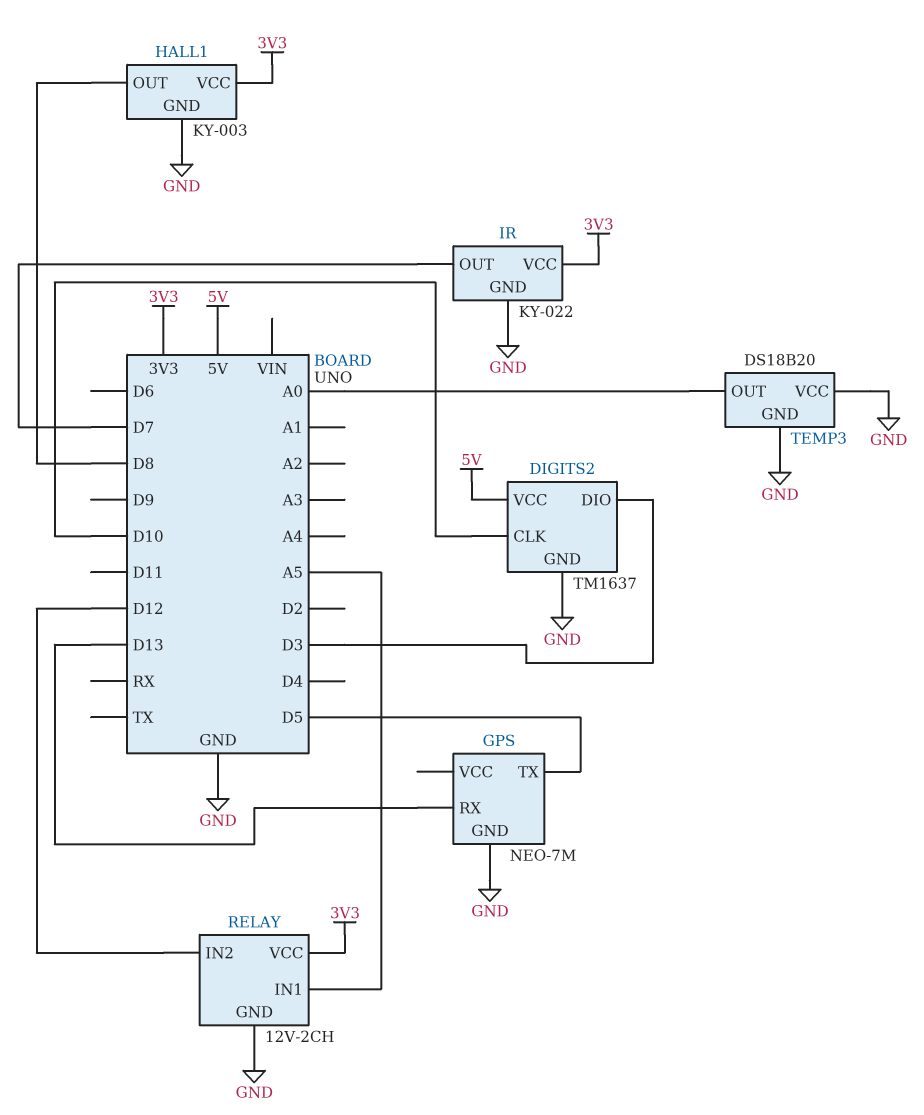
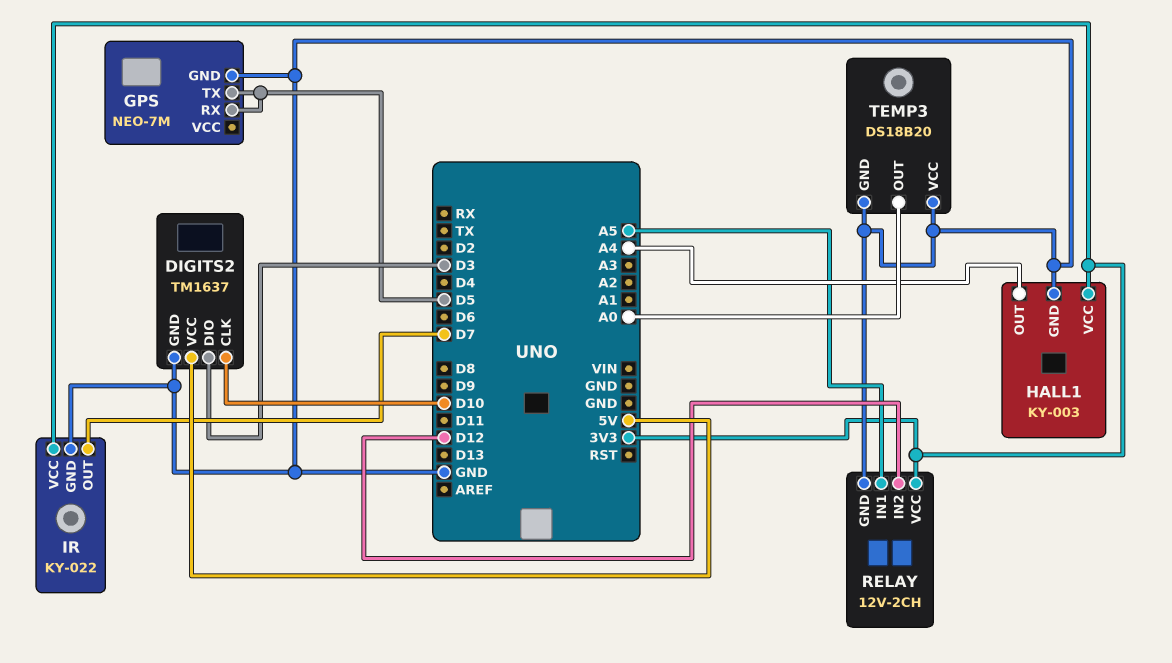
GPS pin RX: D13 -> D5
HALL1 pin OUT: D8 -> A4

